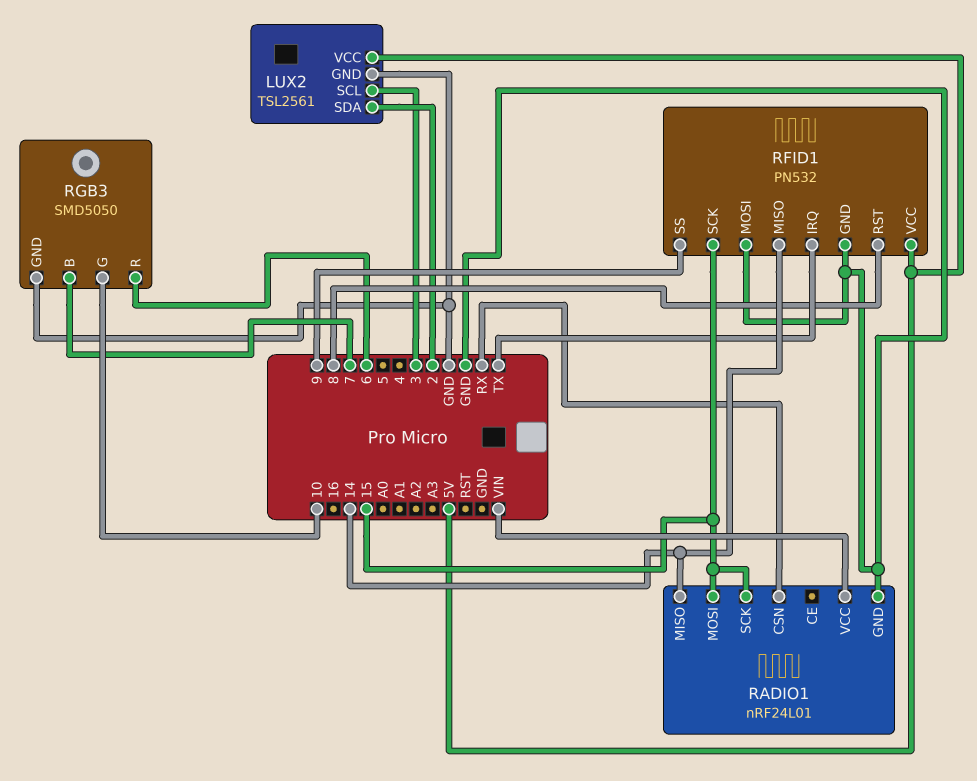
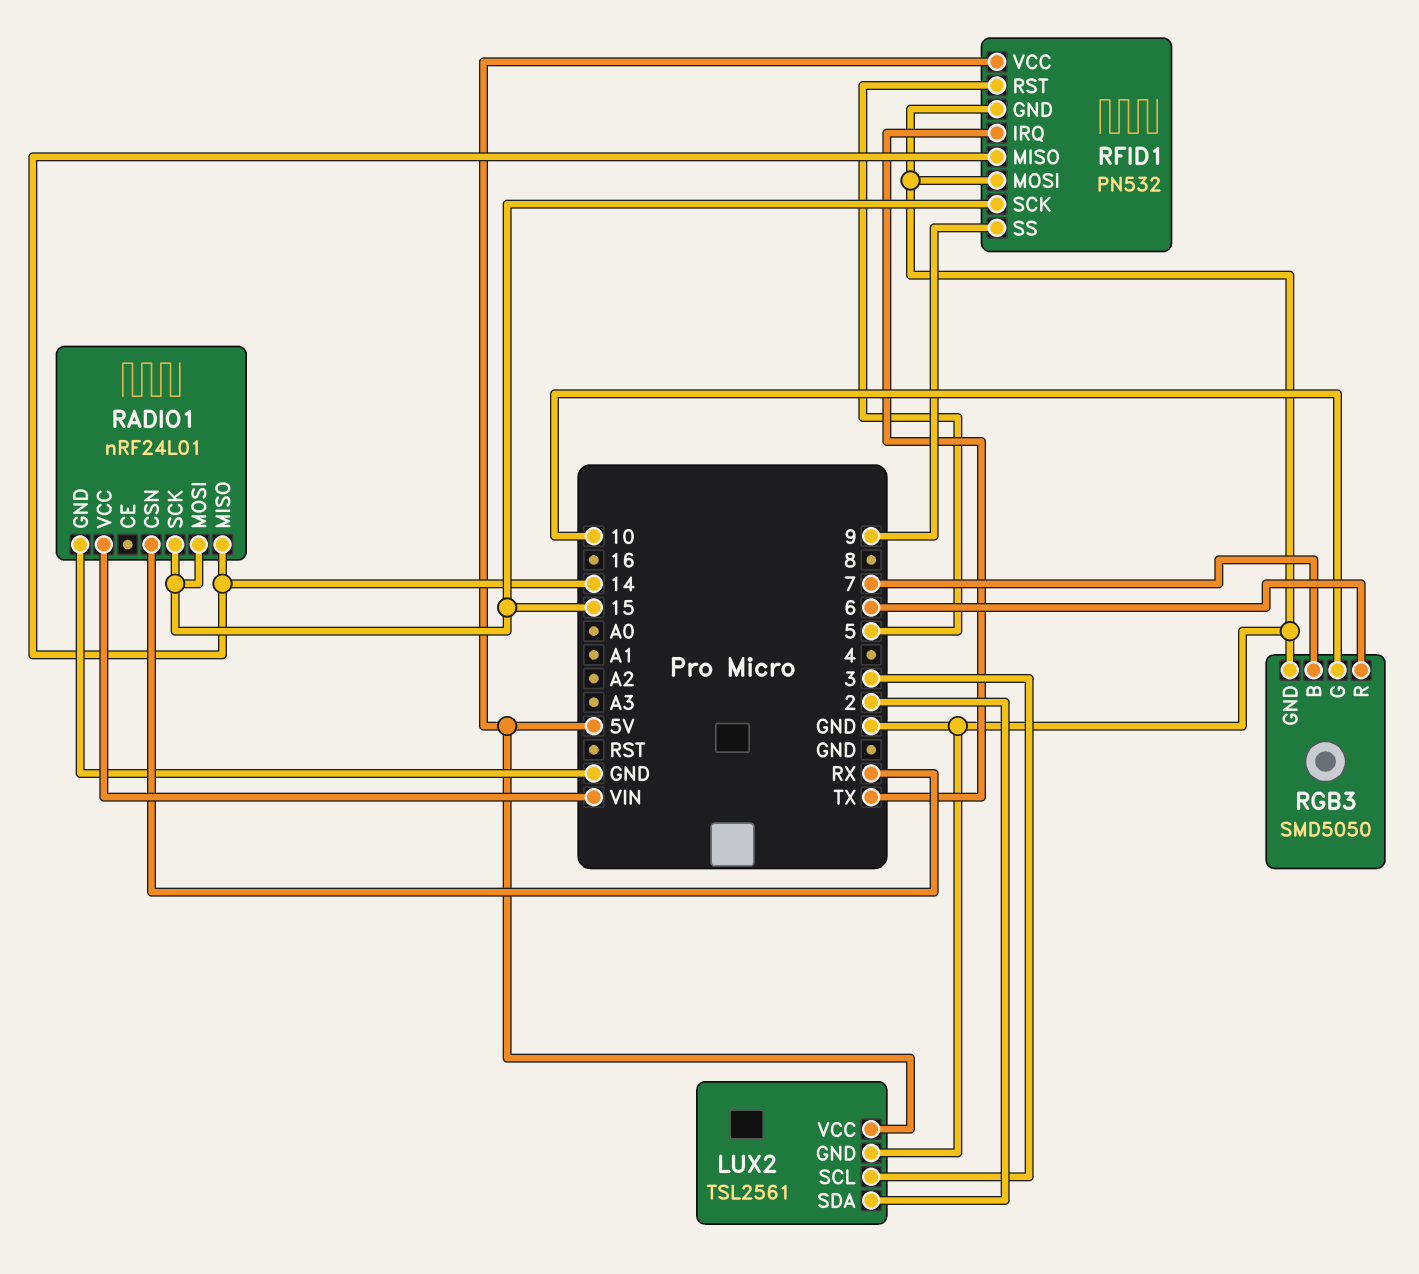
RFID1 pin RST: 8 -> 5

